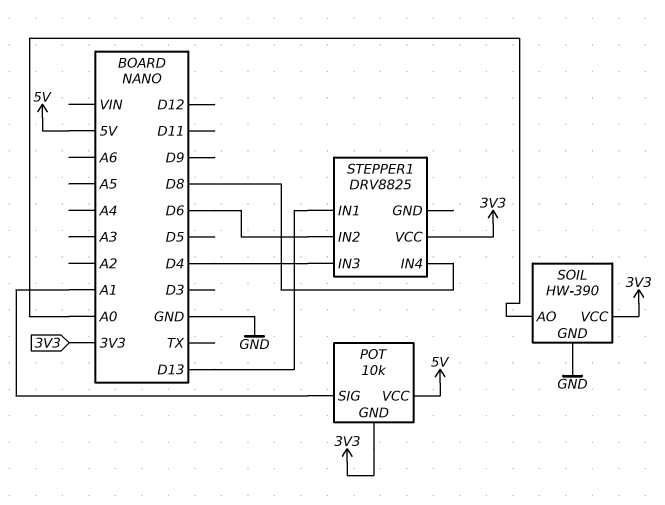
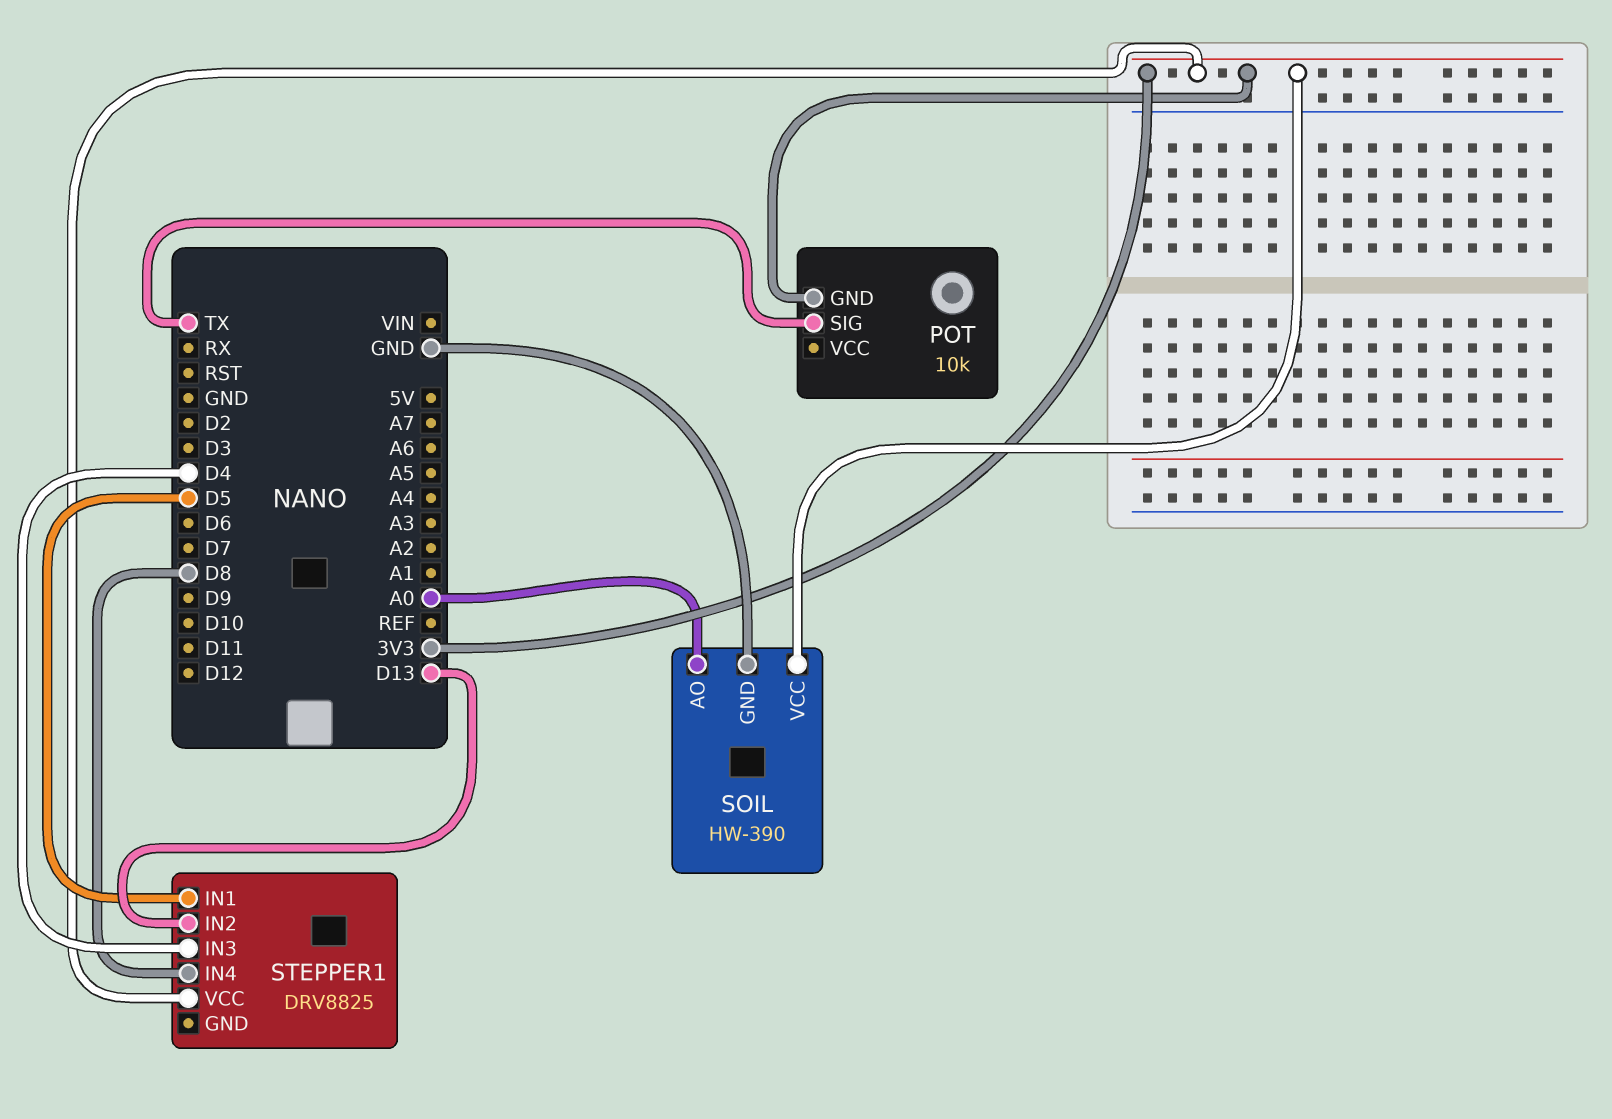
POT pin SIG: A1 -> TX
POT pin VCC: 5V -> none
STEPPER1 pin IN1: D13 -> D5
STEPPER1 pin IN2: D6 -> D13

